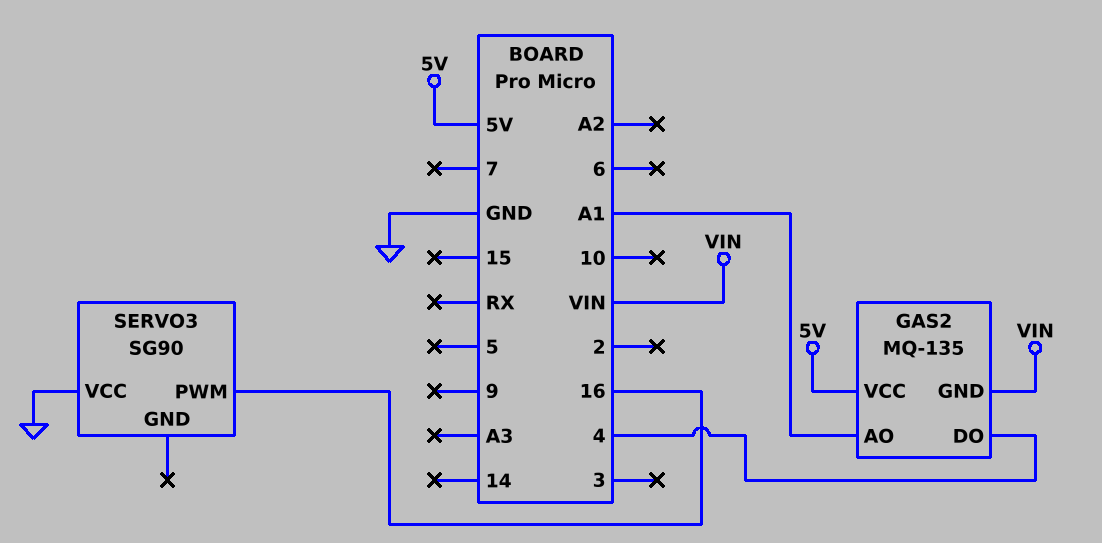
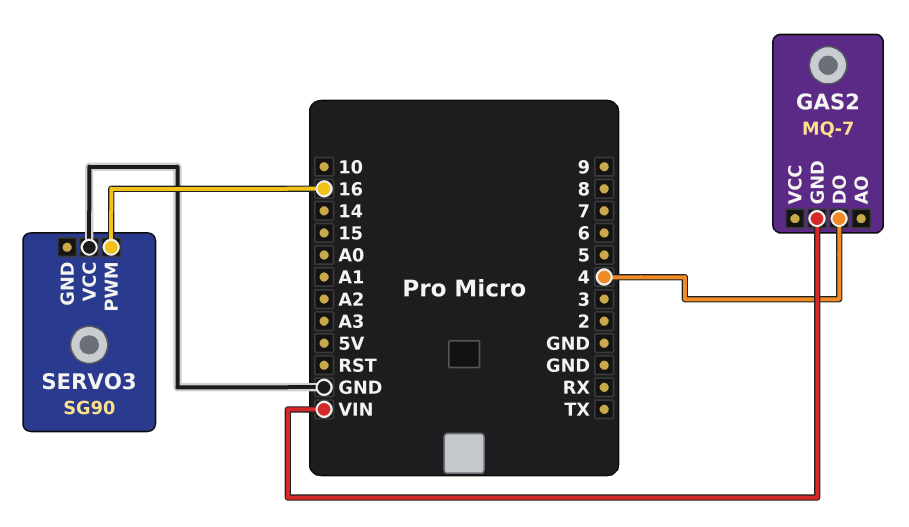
GAS2: MQ-135 -> MQ-7
GAS2 pin AO: A1 -> none
GAS2 pin VCC: 5V -> none

